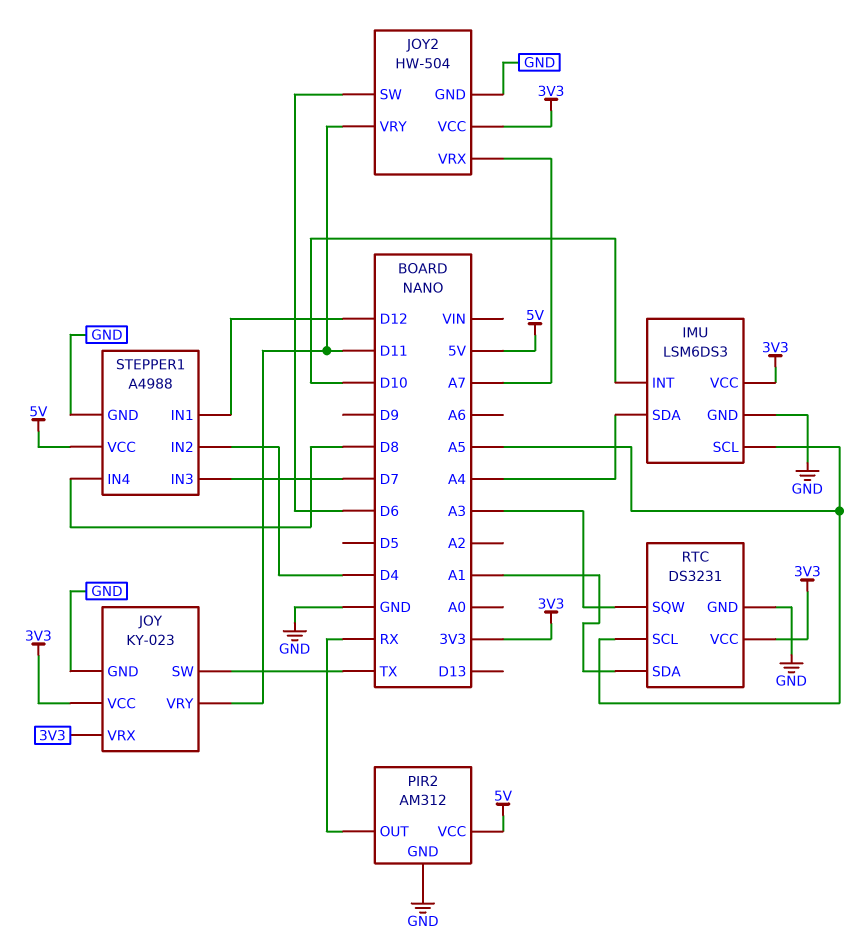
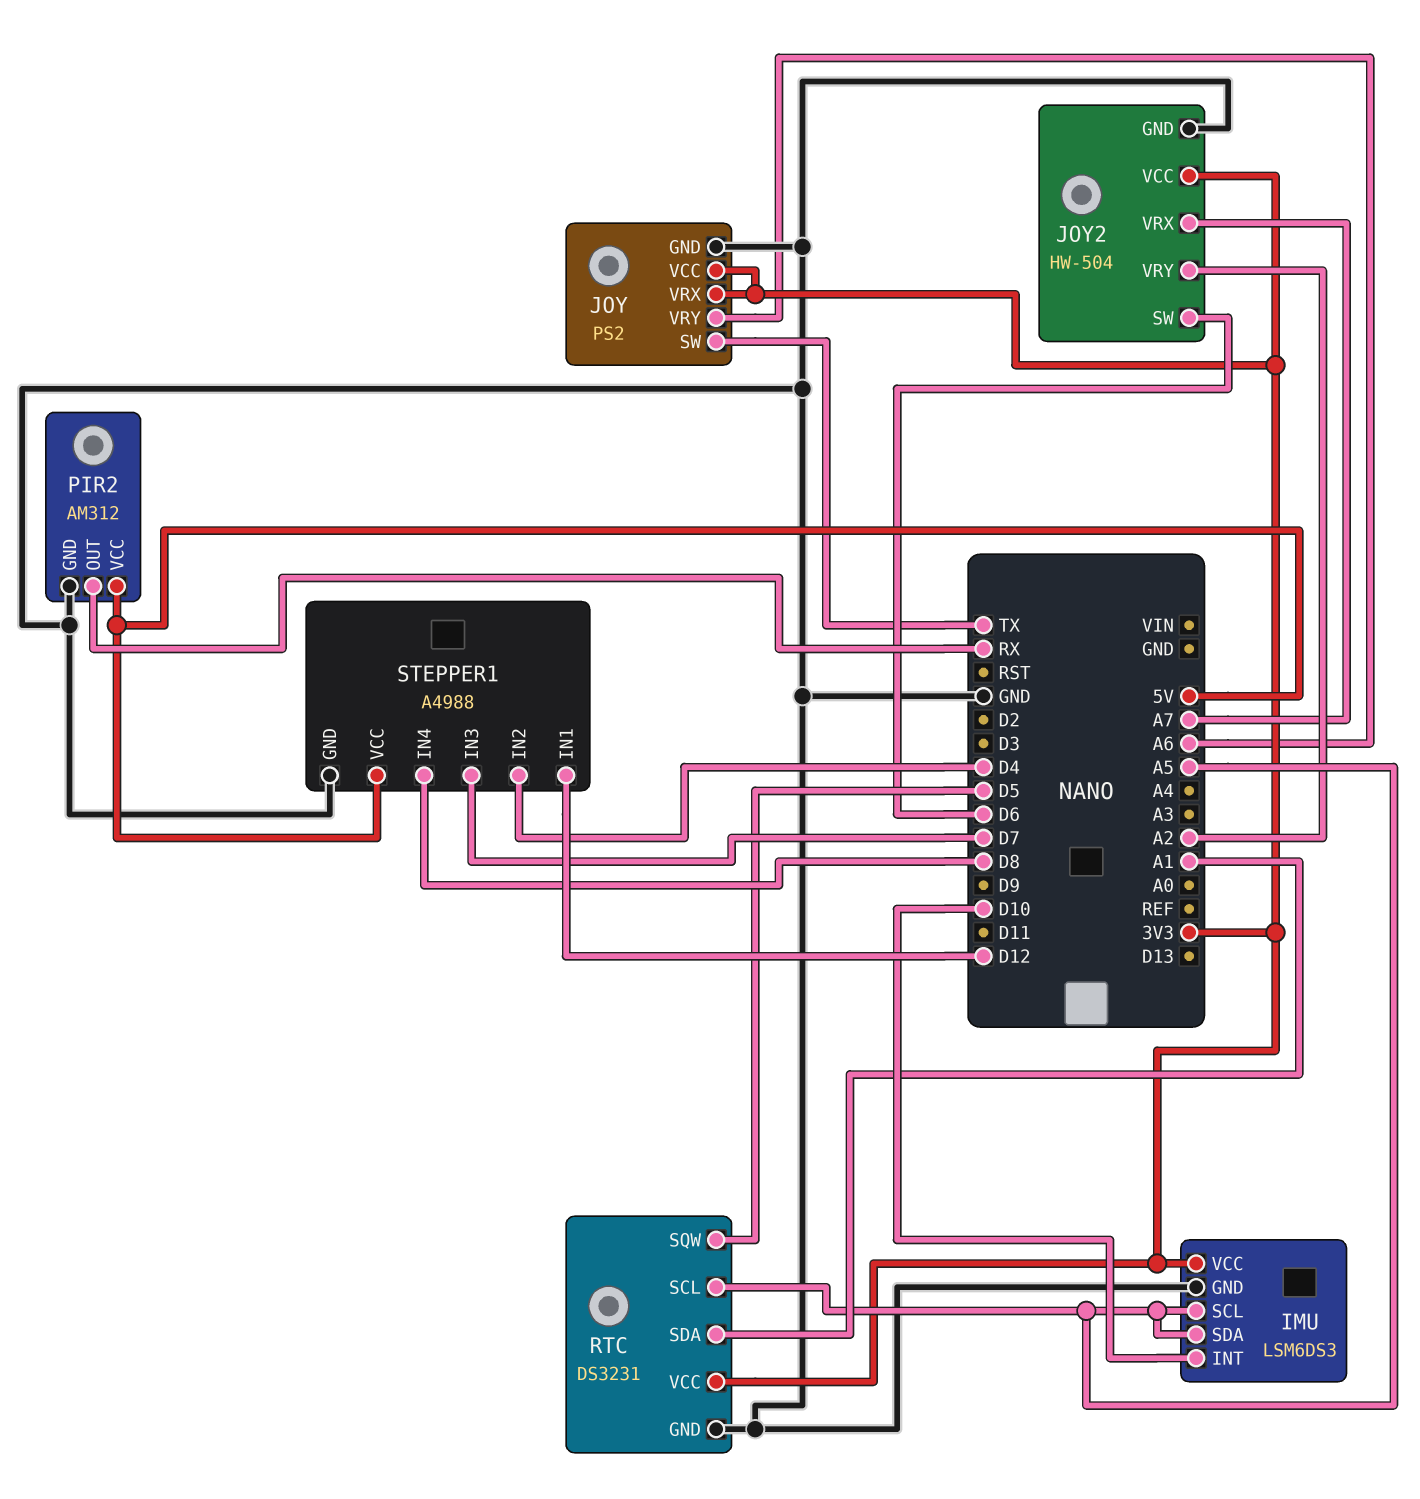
IMU pin SDA: A4 -> A5
JOY: KY-023 -> PS2
JOY pin VRY: D11 -> A6
JOY2 pin VRY: D11 -> A2
RTC pin SQW: A3 -> D5

